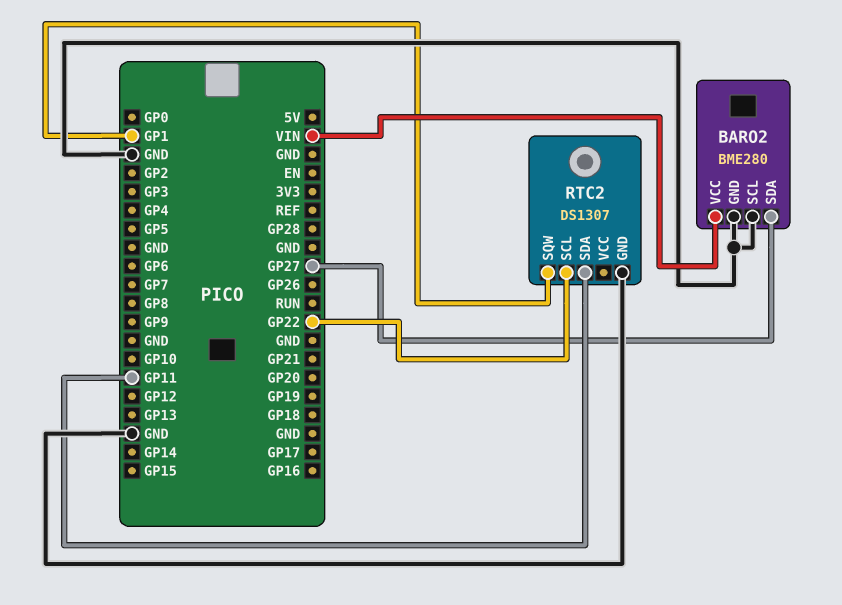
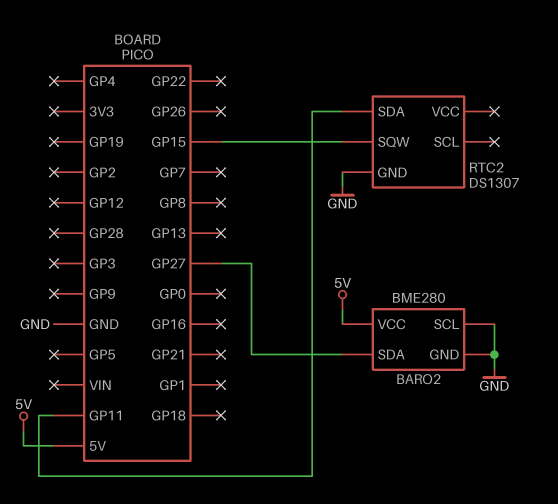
BARO2 pin VCC: VIN -> 5V
RTC2 pin SCL: GP22 -> none
RTC2 pin SQW: GP1 -> GP15

